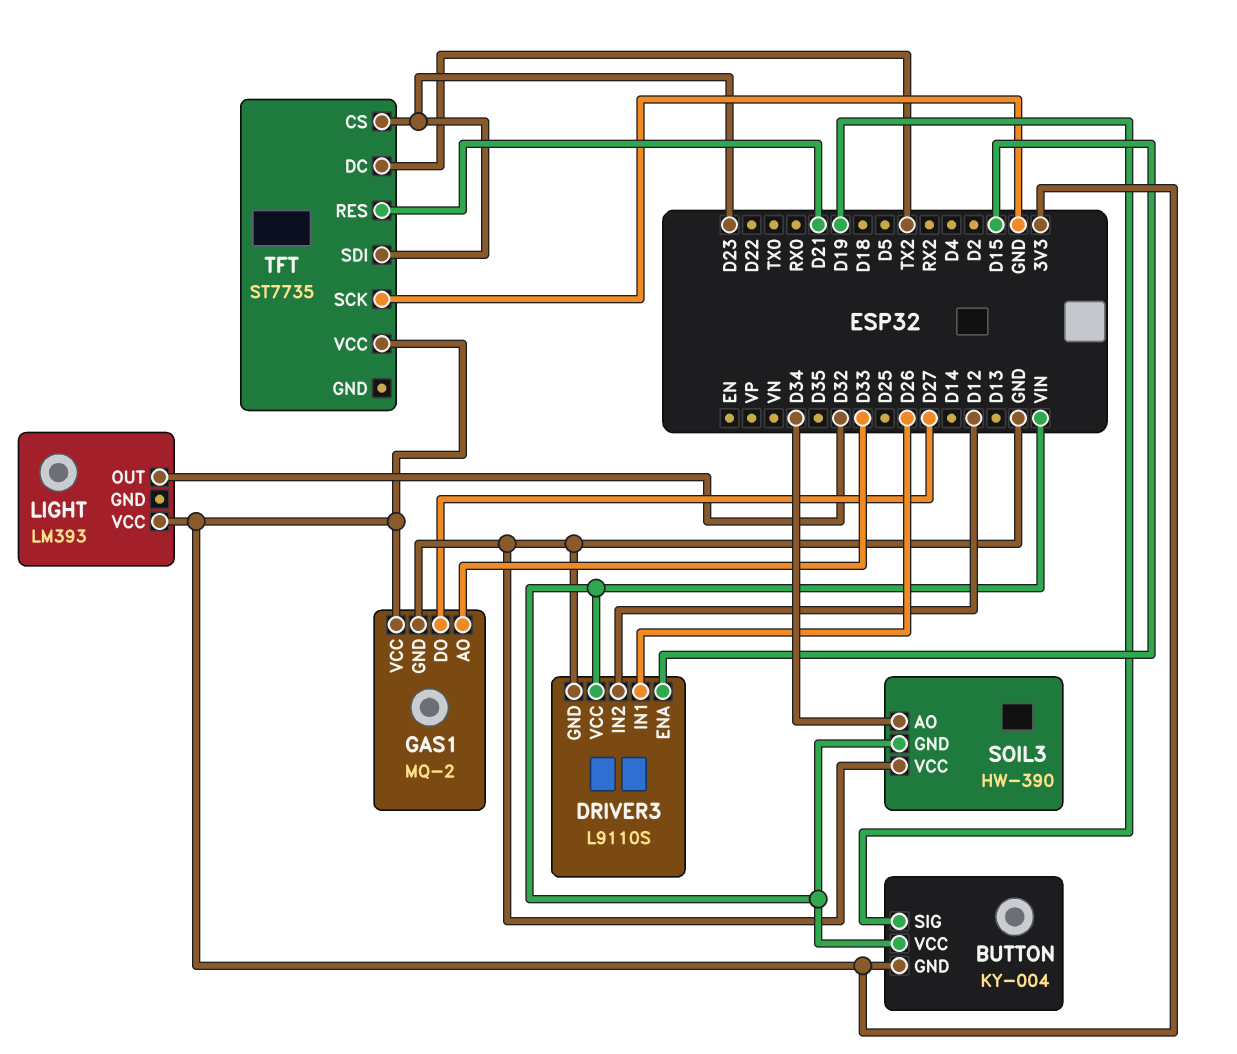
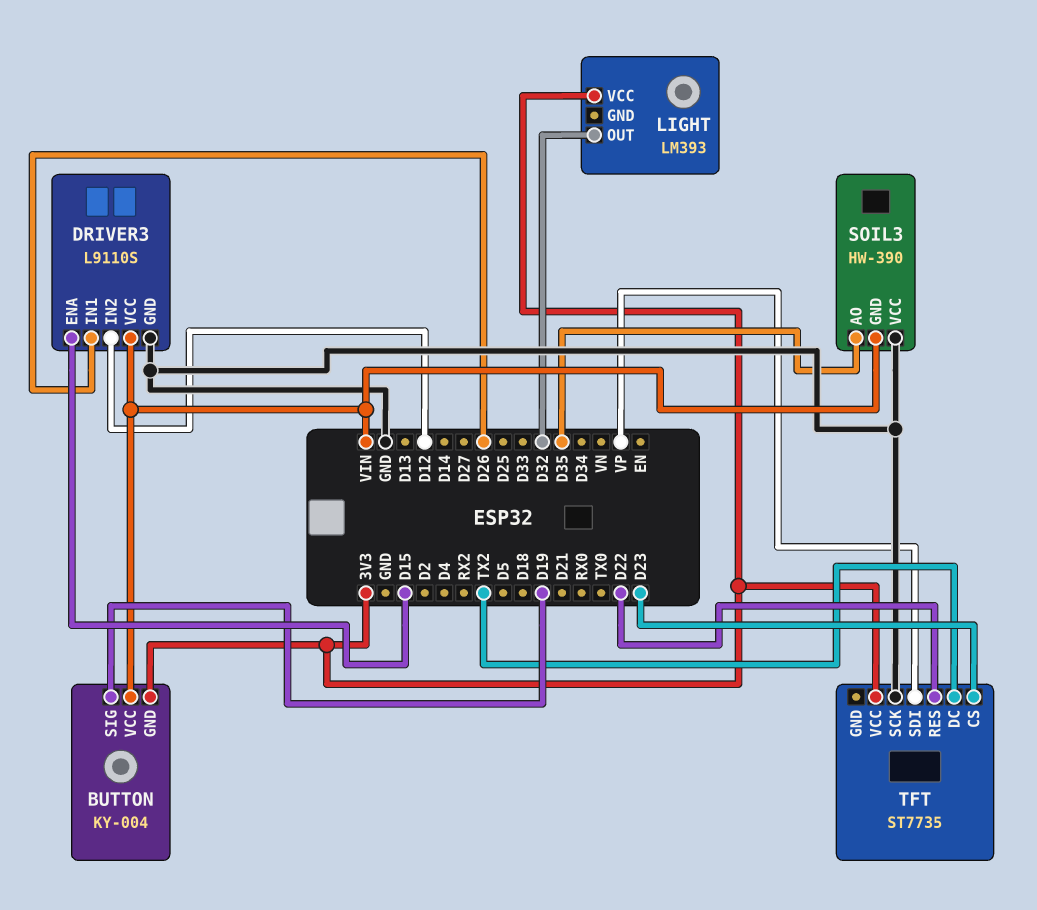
GAS1: MQ-2 -> none
GAS1 pin AO: D33 -> none
GAS1 pin DO: D27 -> none
GAS1 pin GND: GND -> none
GAS1 pin VCC: 3V3 -> none
SOIL3 pin AO: D34 -> D35
TFT pin RES: D21 -> D22
TFT pin SDI: D23 -> VP

